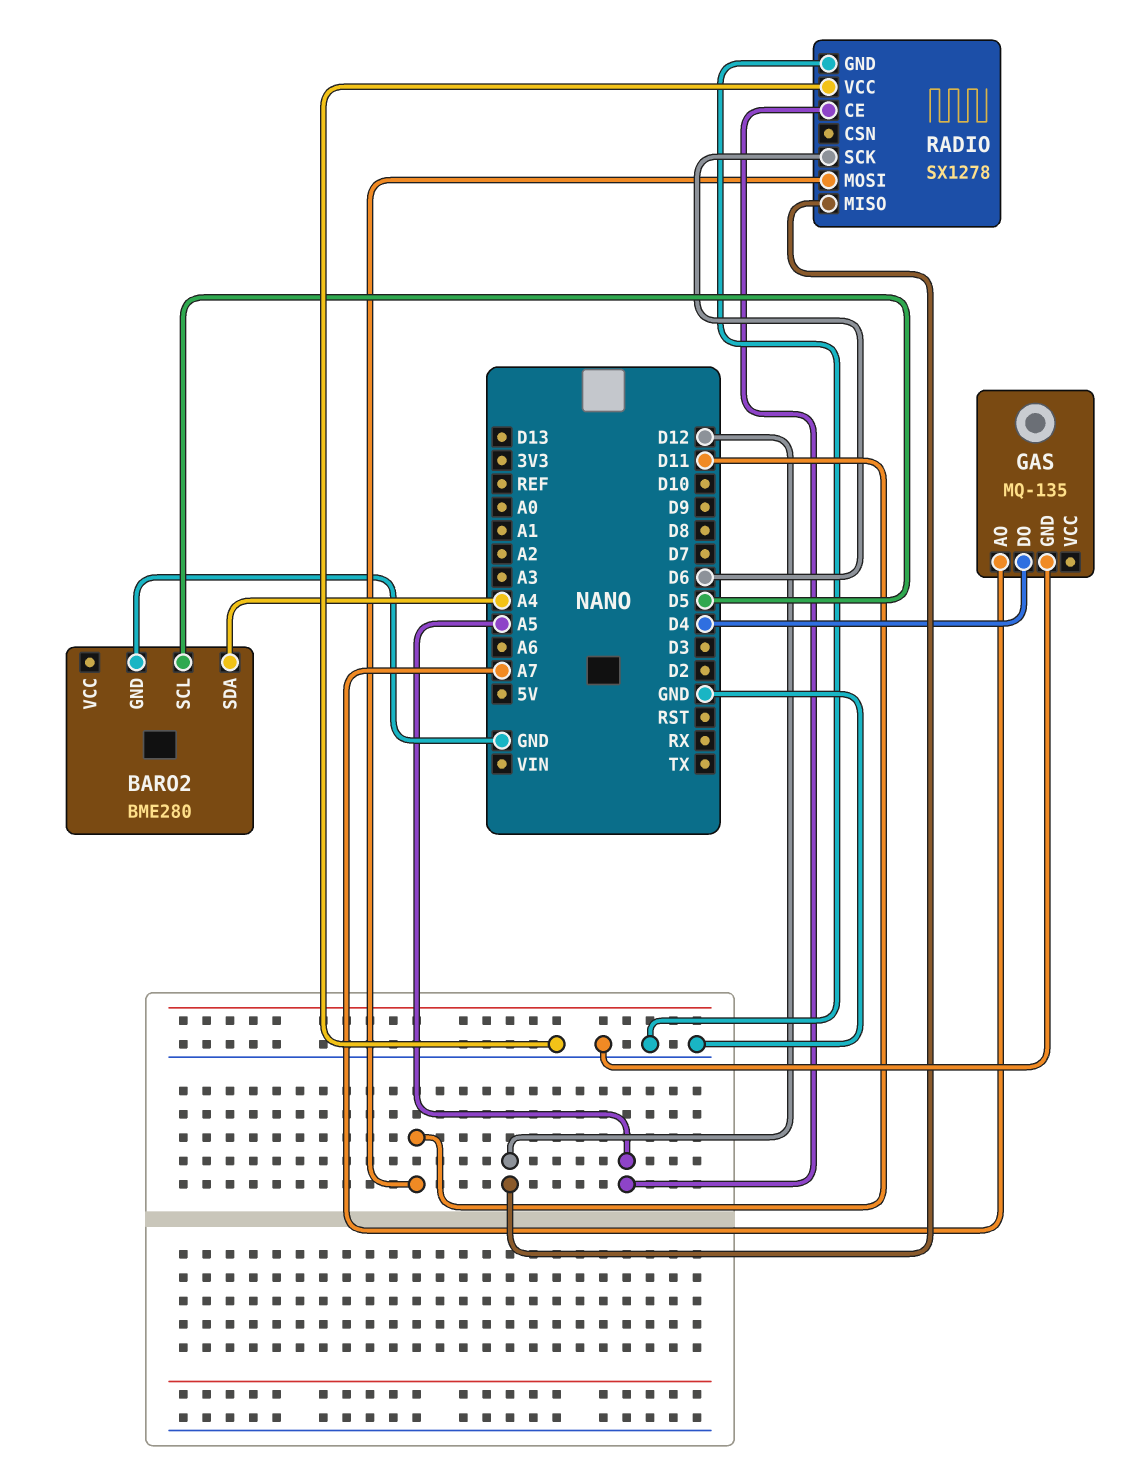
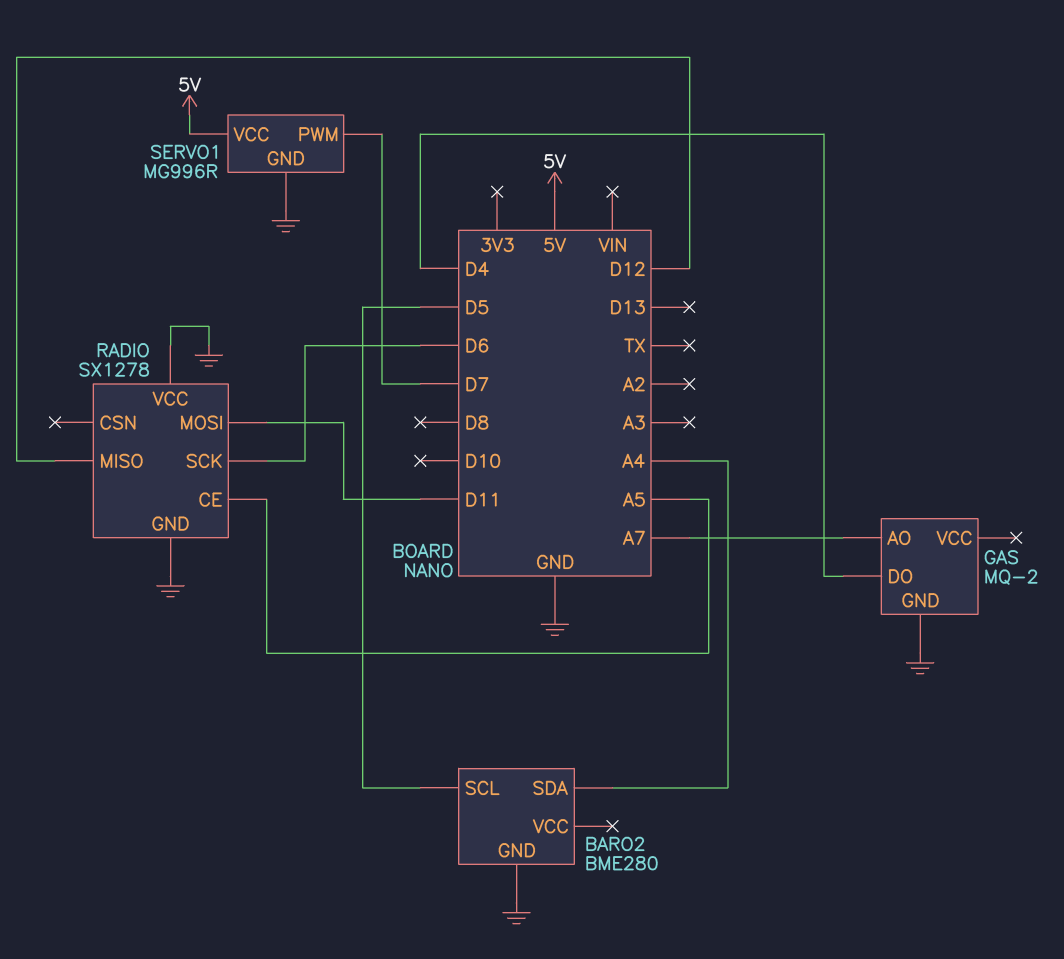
GAS: MQ-135 -> MQ-2
SERVO1: none -> MG996R
SERVO1 pin GND: none -> GND
SERVO1 pin PWM: none -> D7
SERVO1 pin VCC: none -> 5V

